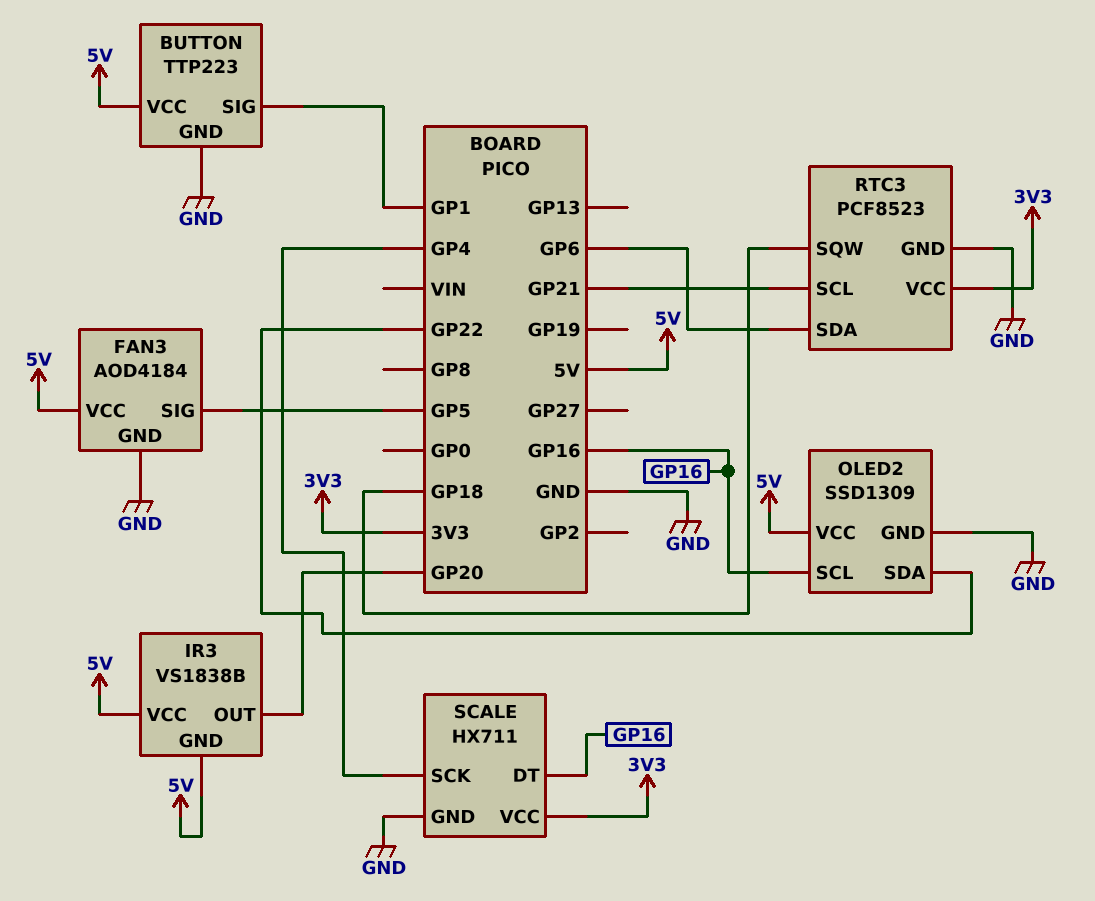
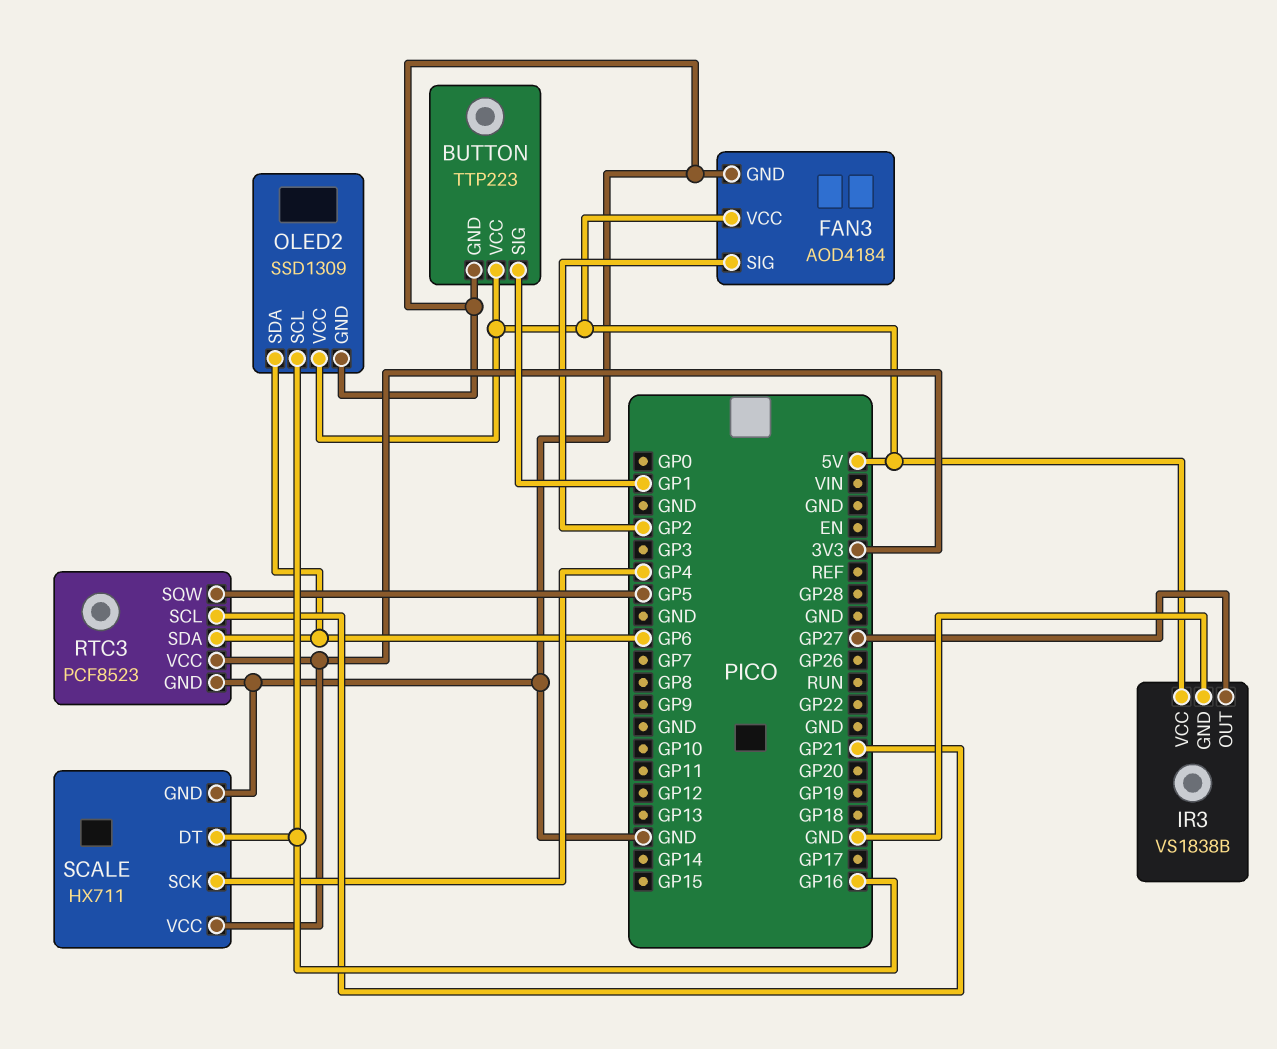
FAN3 pin SIG: GP5 -> GP2
IR3 pin GND: 5V -> GND
IR3 pin OUT: GP20 -> GP27
OLED2 pin SDA: GP22 -> GP6
RTC3 pin SQW: GP18 -> GP5

